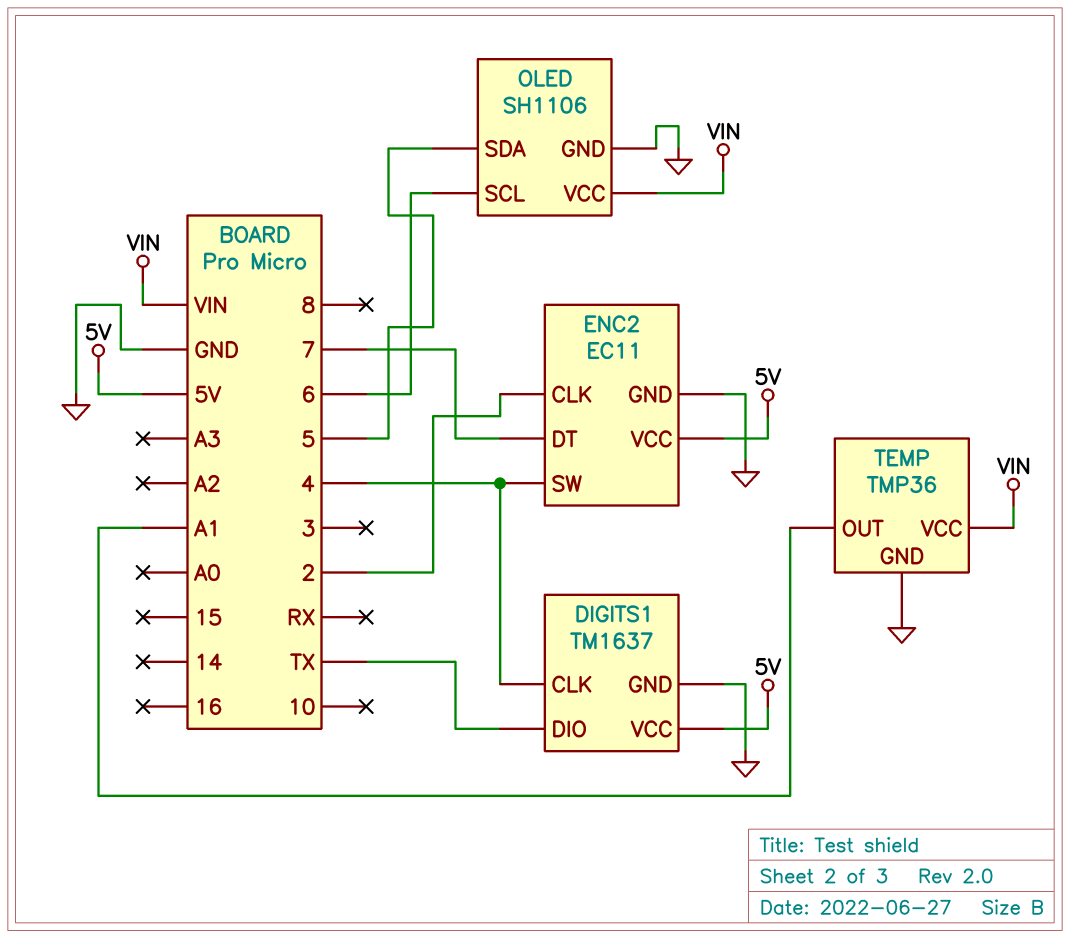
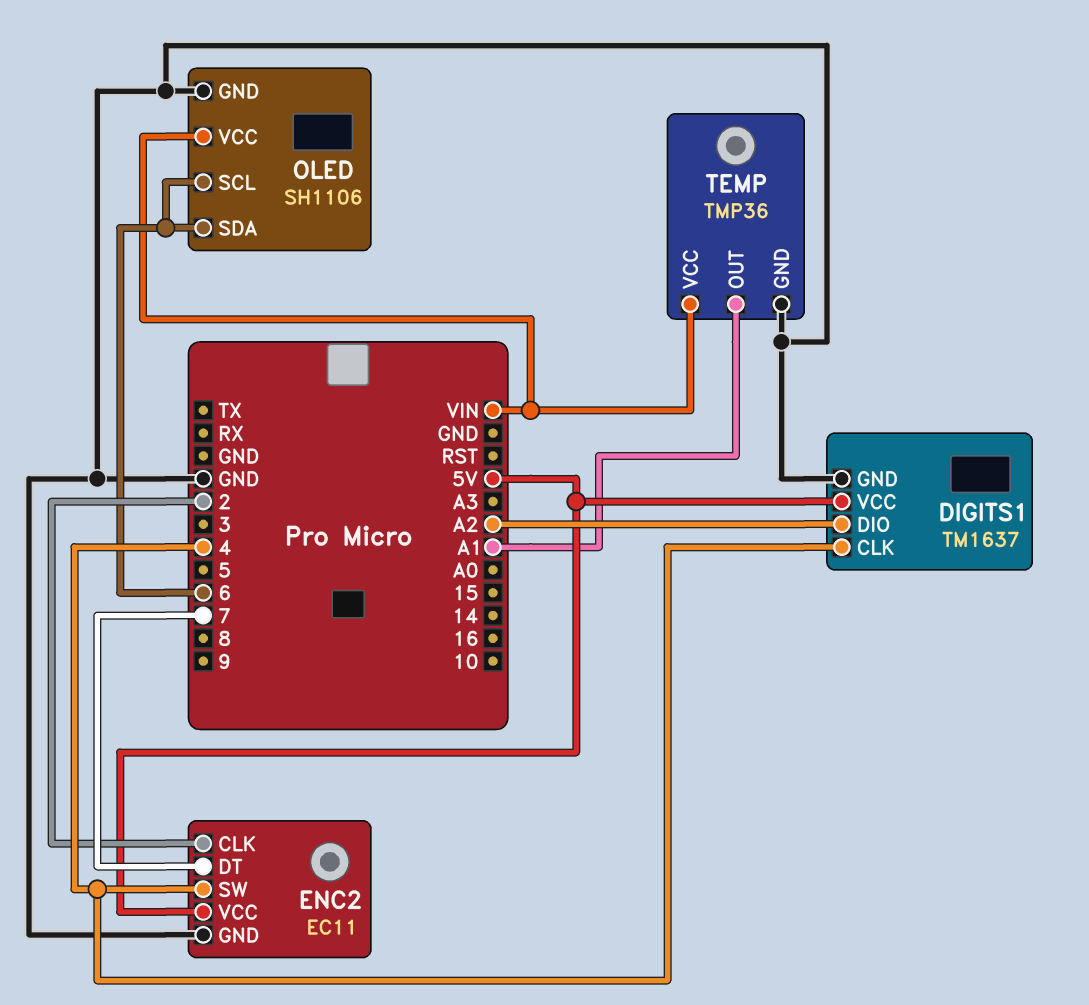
DIGITS1 pin DIO: TX -> A2
OLED pin SDA: 5 -> 6

